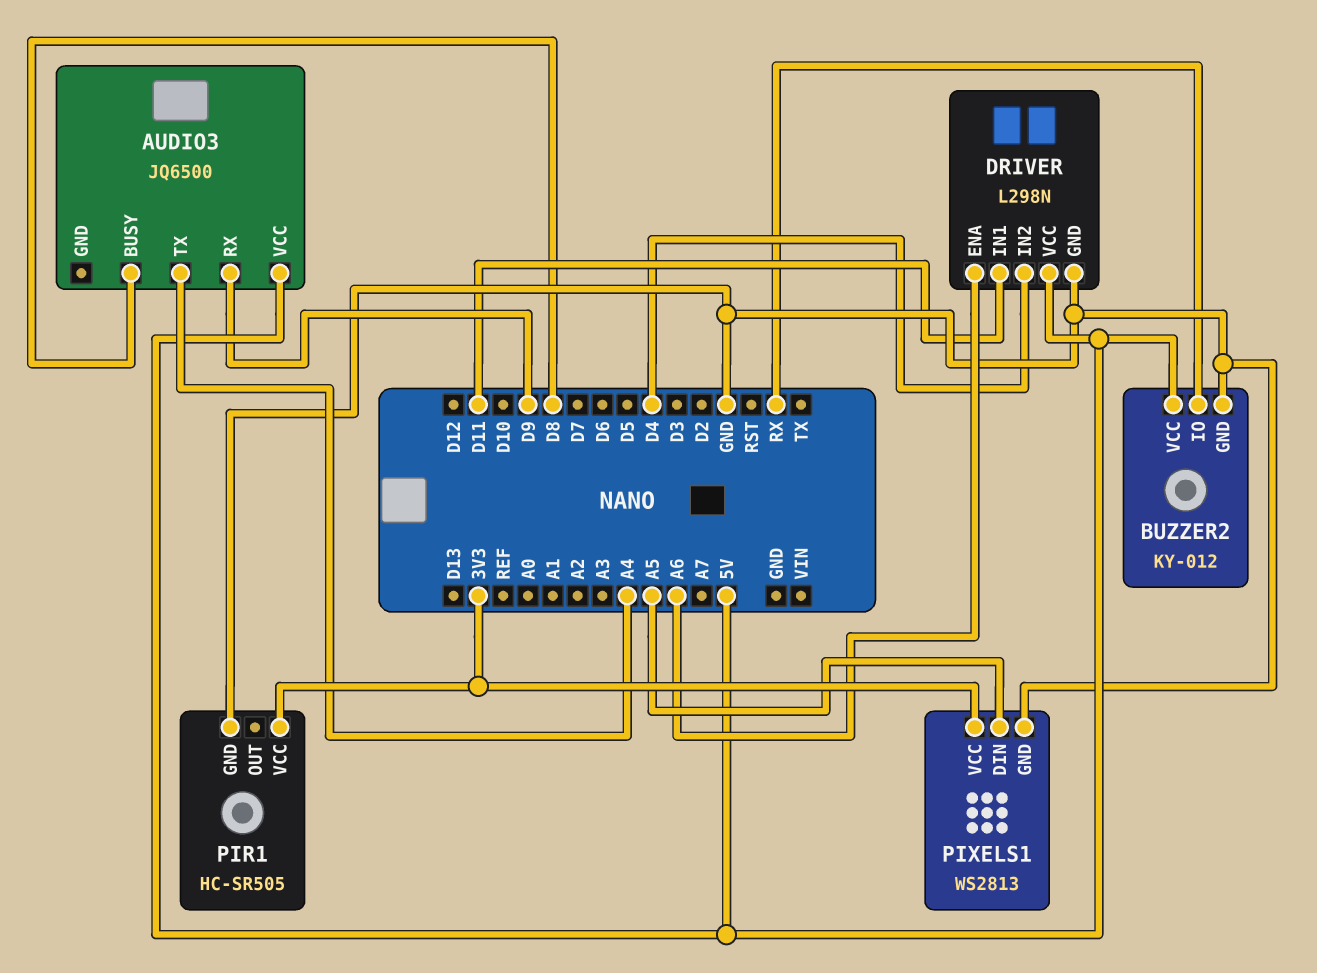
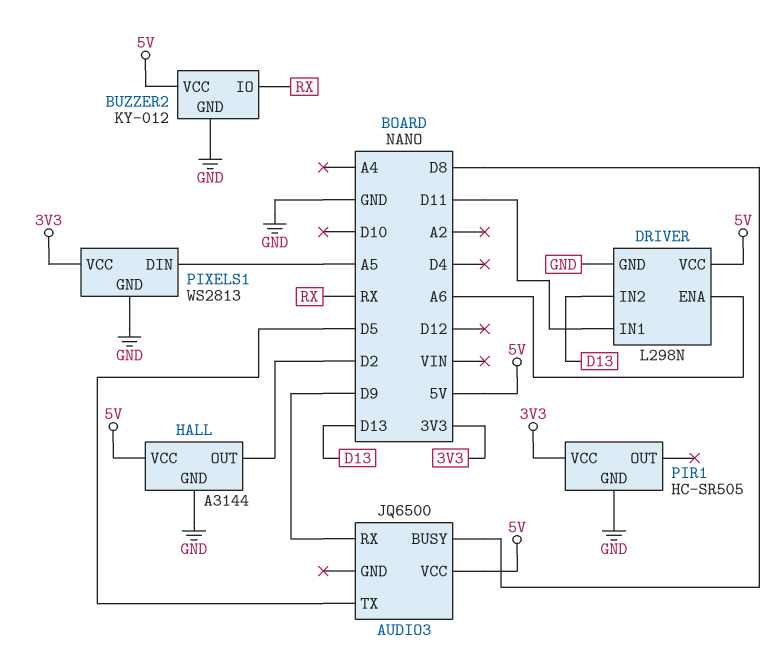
AUDIO3 pin TX: A4 -> D5
DRIVER pin IN2: D4 -> D13
HALL: none -> A3144
HALL pin GND: none -> GND
HALL pin OUT: none -> D2
HALL pin VCC: none -> 5V

